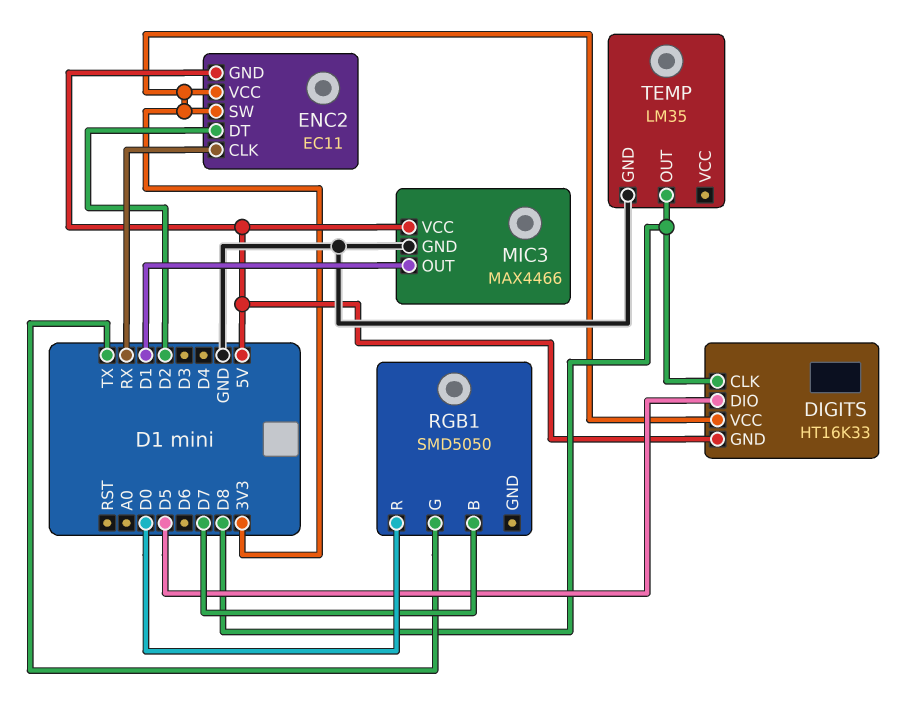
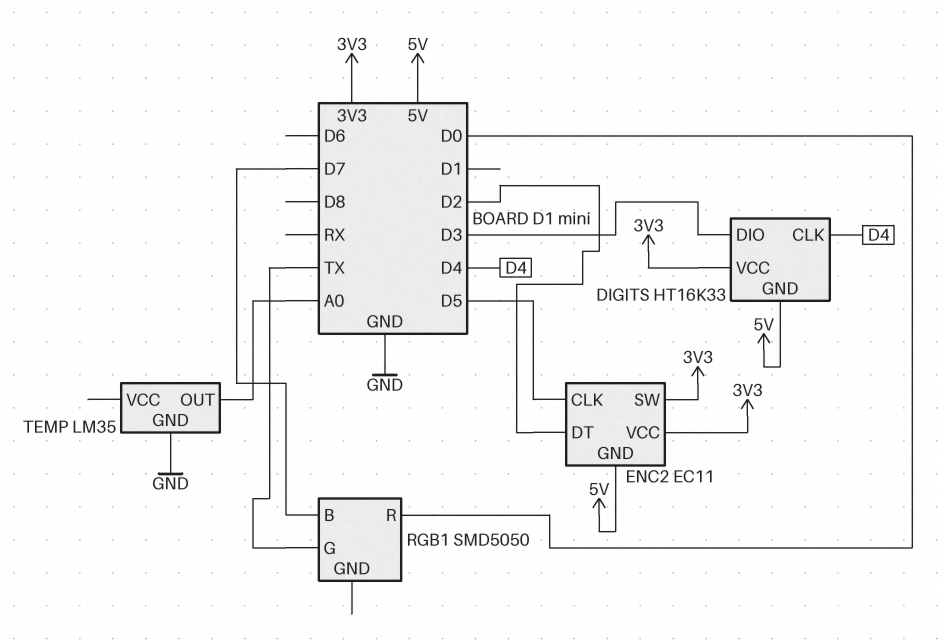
DIGITS pin CLK: D8 -> D4
DIGITS pin DIO: D5 -> D3
ENC2 pin CLK: RX -> D5
MIC3: MAX4466 -> none
MIC3 pin GND: GND -> none
MIC3 pin OUT: D1 -> none
MIC3 pin VCC: 5V -> none
TEMP pin OUT: D8 -> A0

